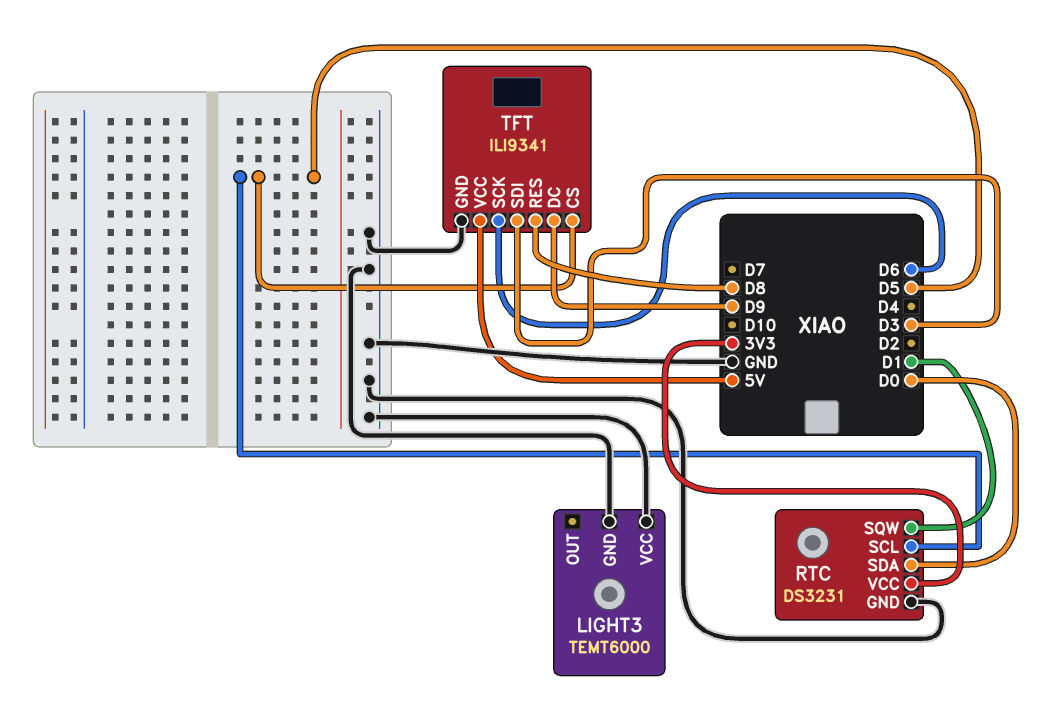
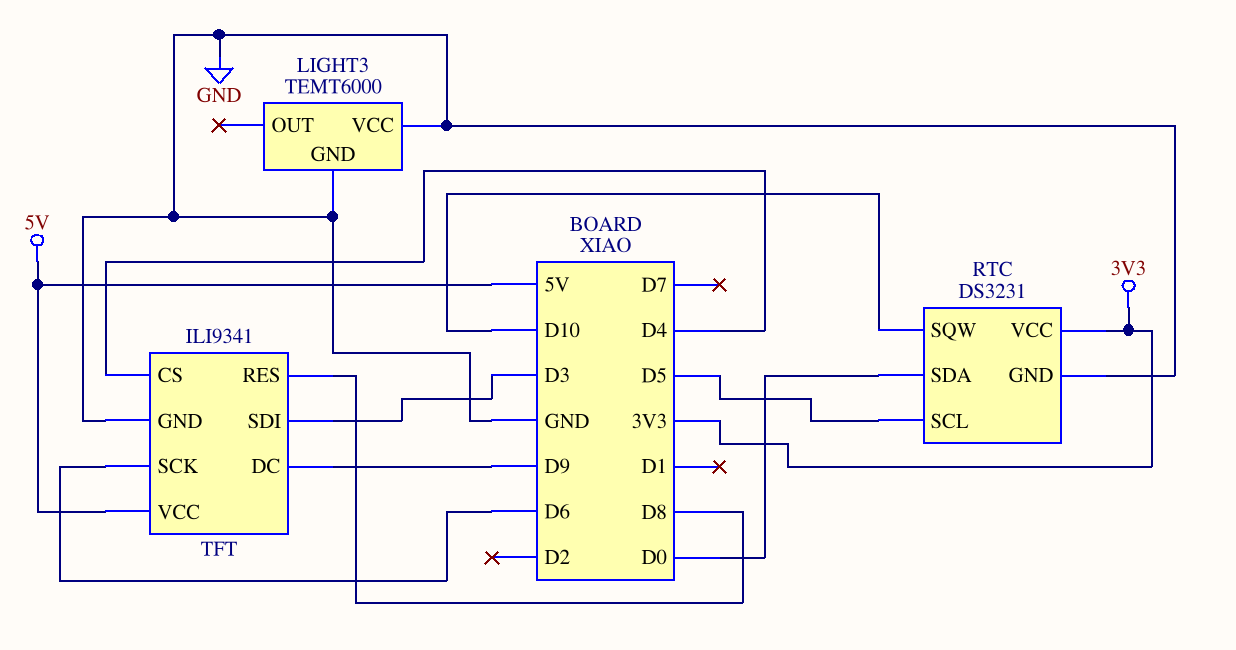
RTC pin SQW: D1 -> D10
TFT pin CS: D5 -> D4

